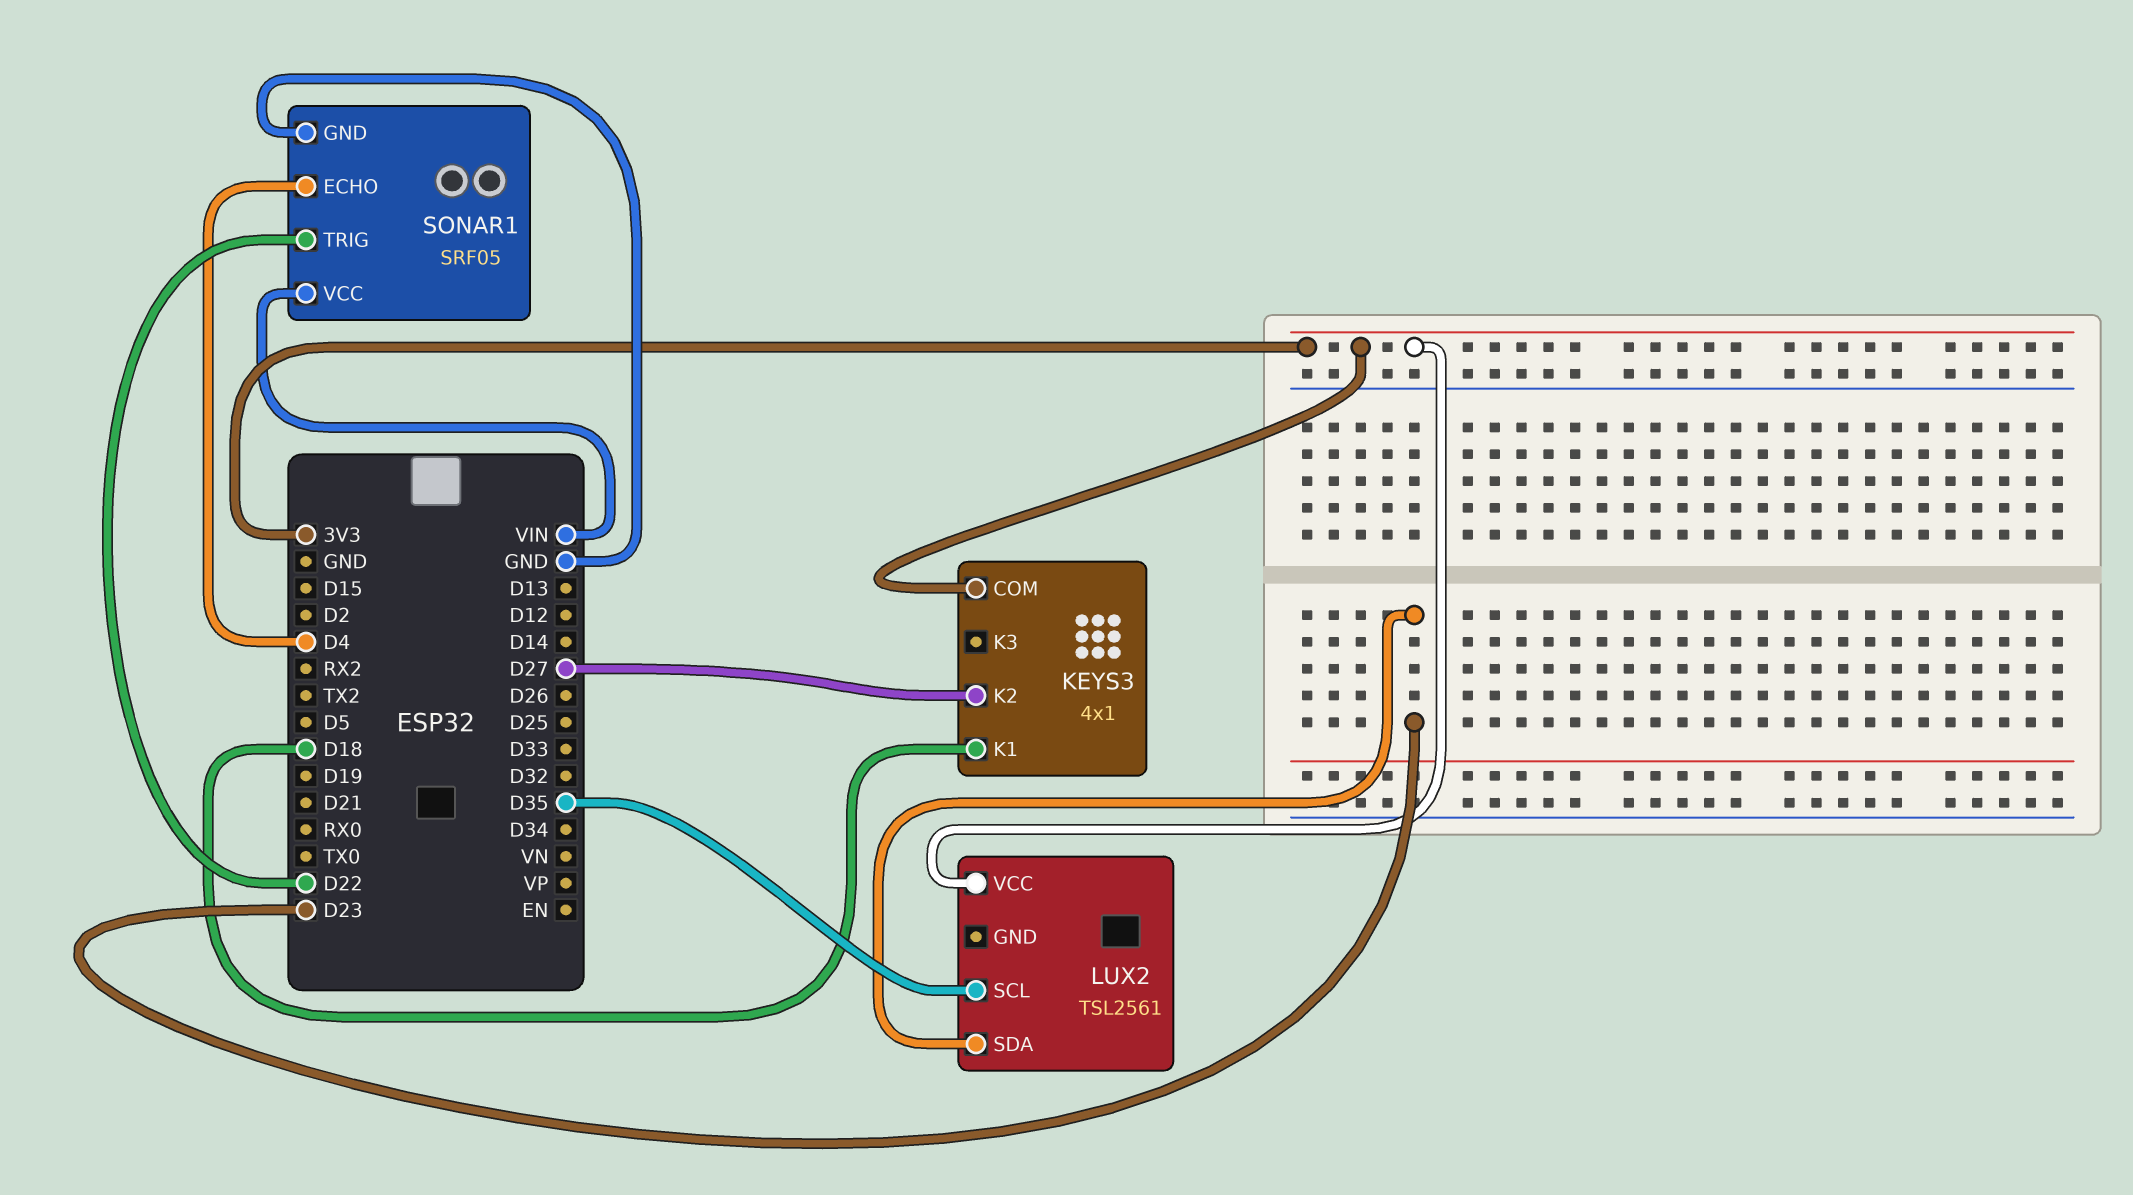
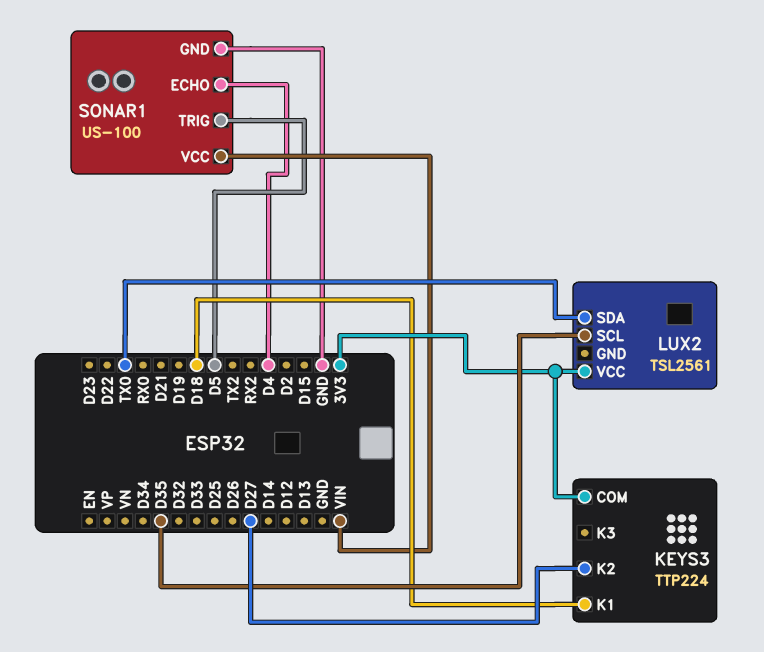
KEYS3: 4x1 -> TTP224
LUX2 pin SDA: D23 -> TX0
SONAR1: SRF05 -> US-100
SONAR1 pin TRIG: D22 -> D5

